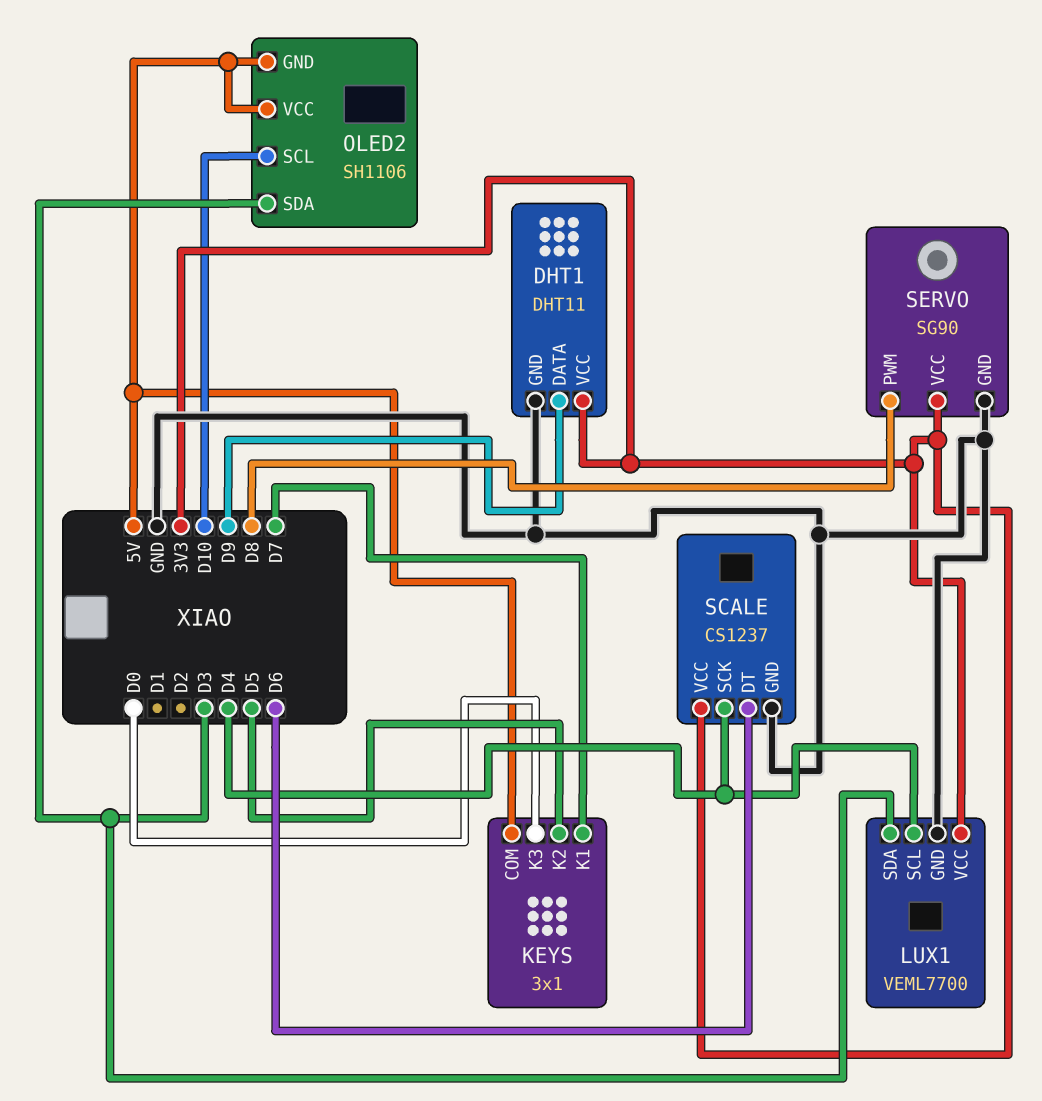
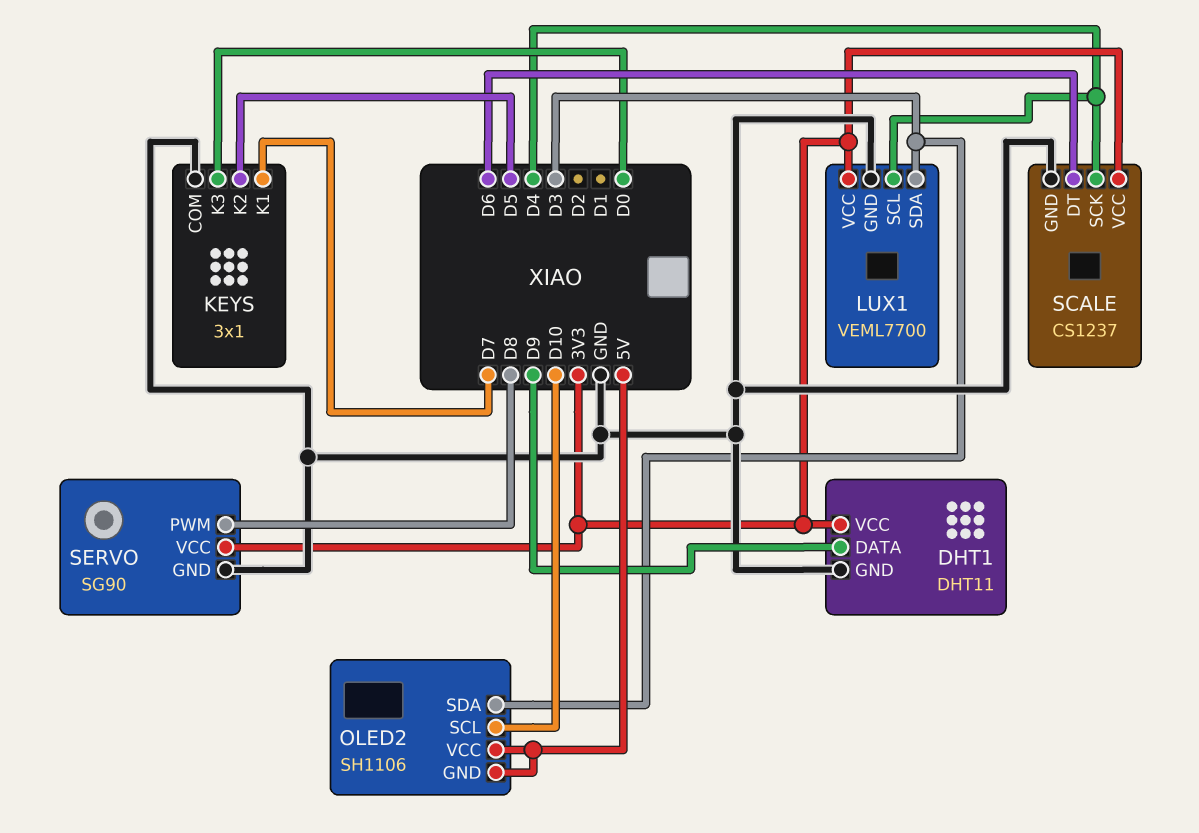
KEYS pin COM: 5V -> GND

